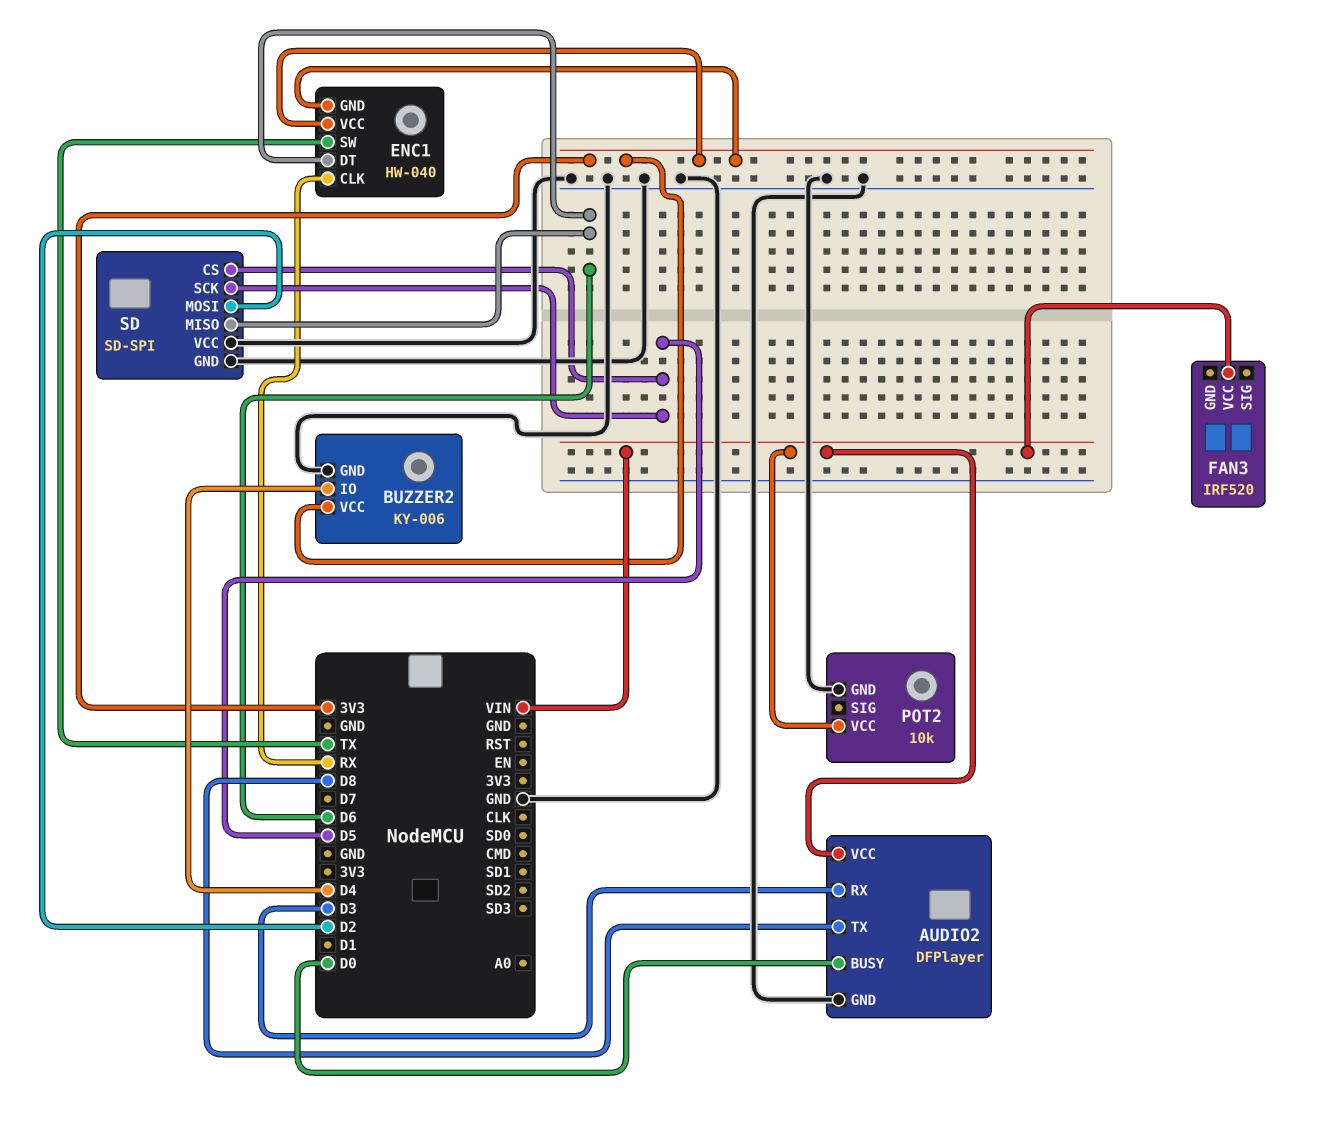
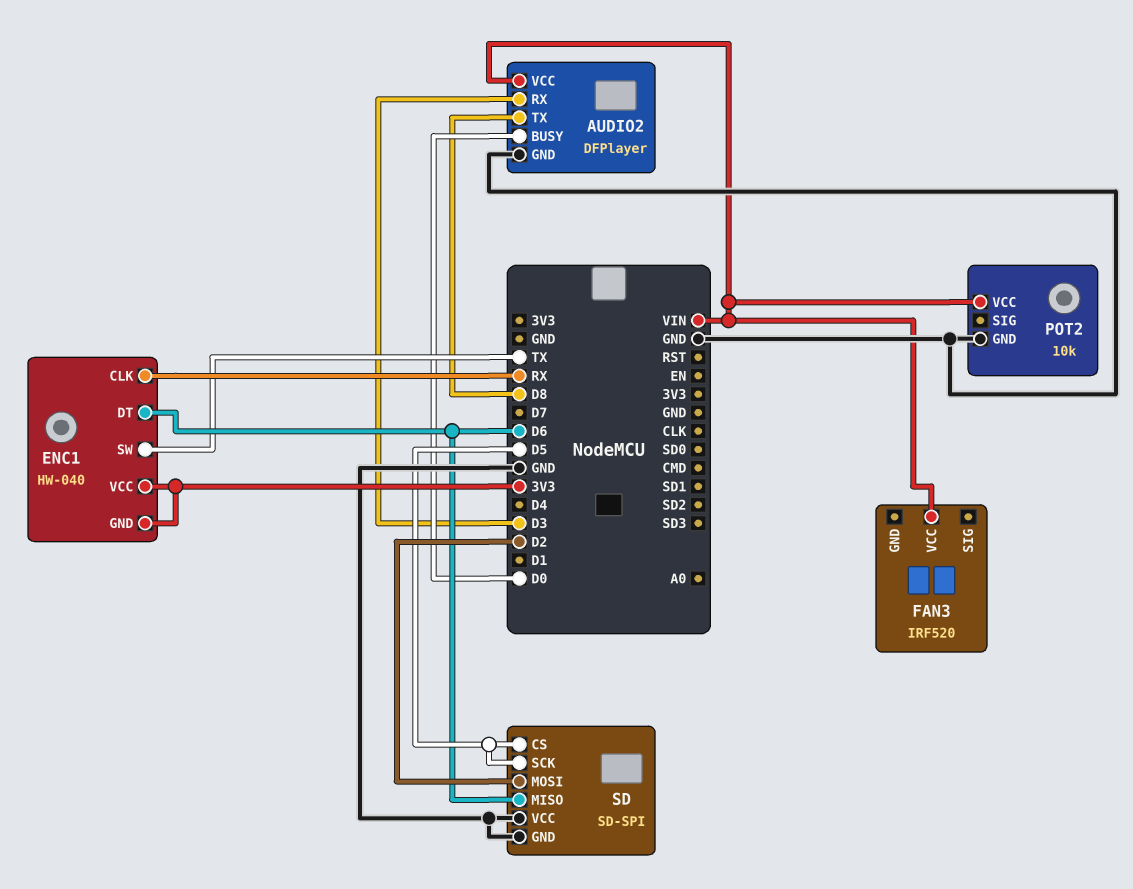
BUZZER2: KY-006 -> none
BUZZER2 pin GND: GND -> none
BUZZER2 pin IO: D4 -> none
BUZZER2 pin VCC: 3V3 -> none

